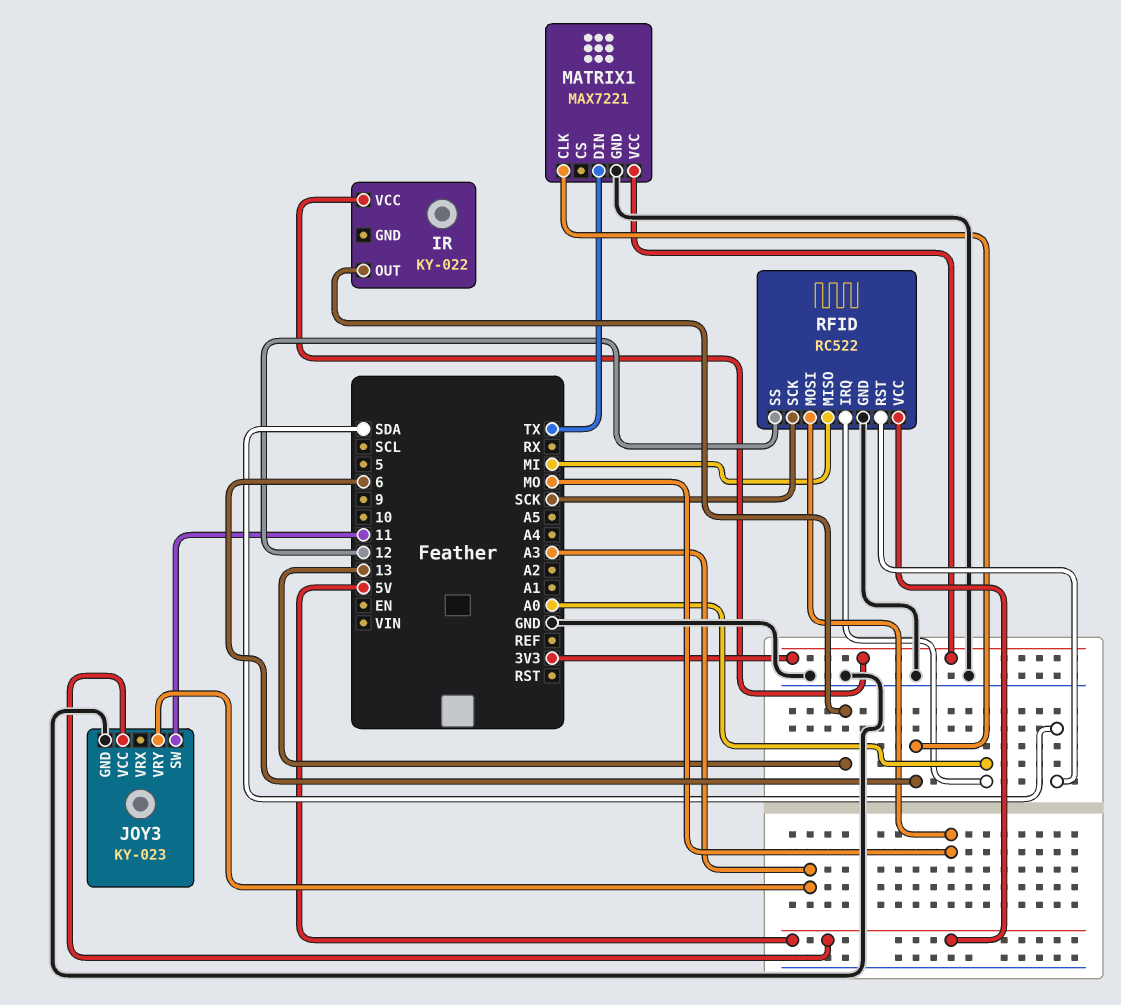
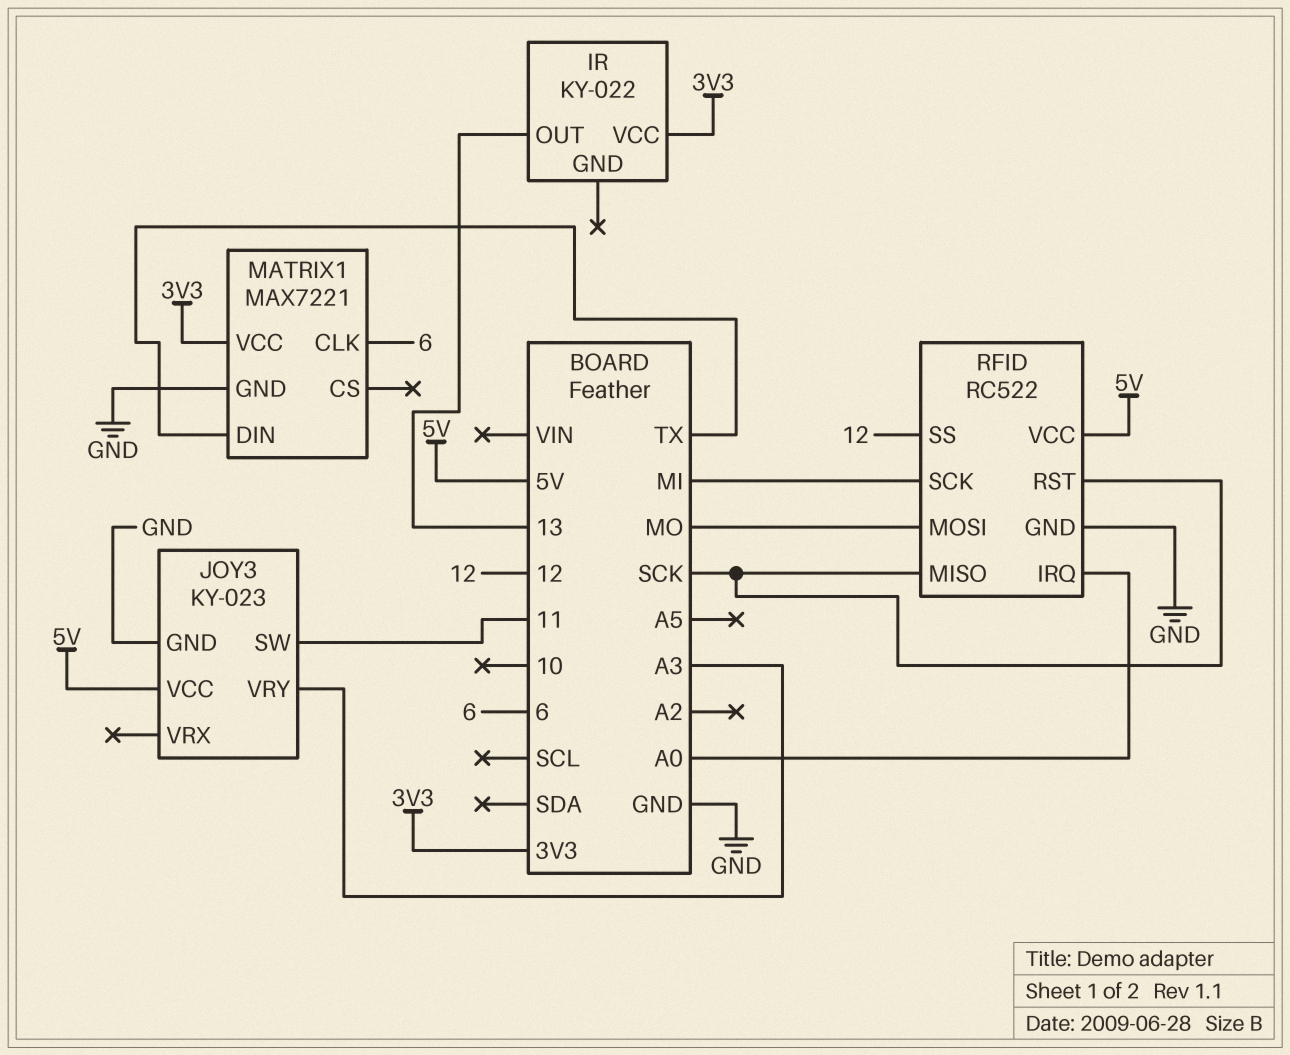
RFID pin MISO: MI -> SCK
RFID pin RST: SDA -> SCK
RFID pin SCK: SCK -> MI

